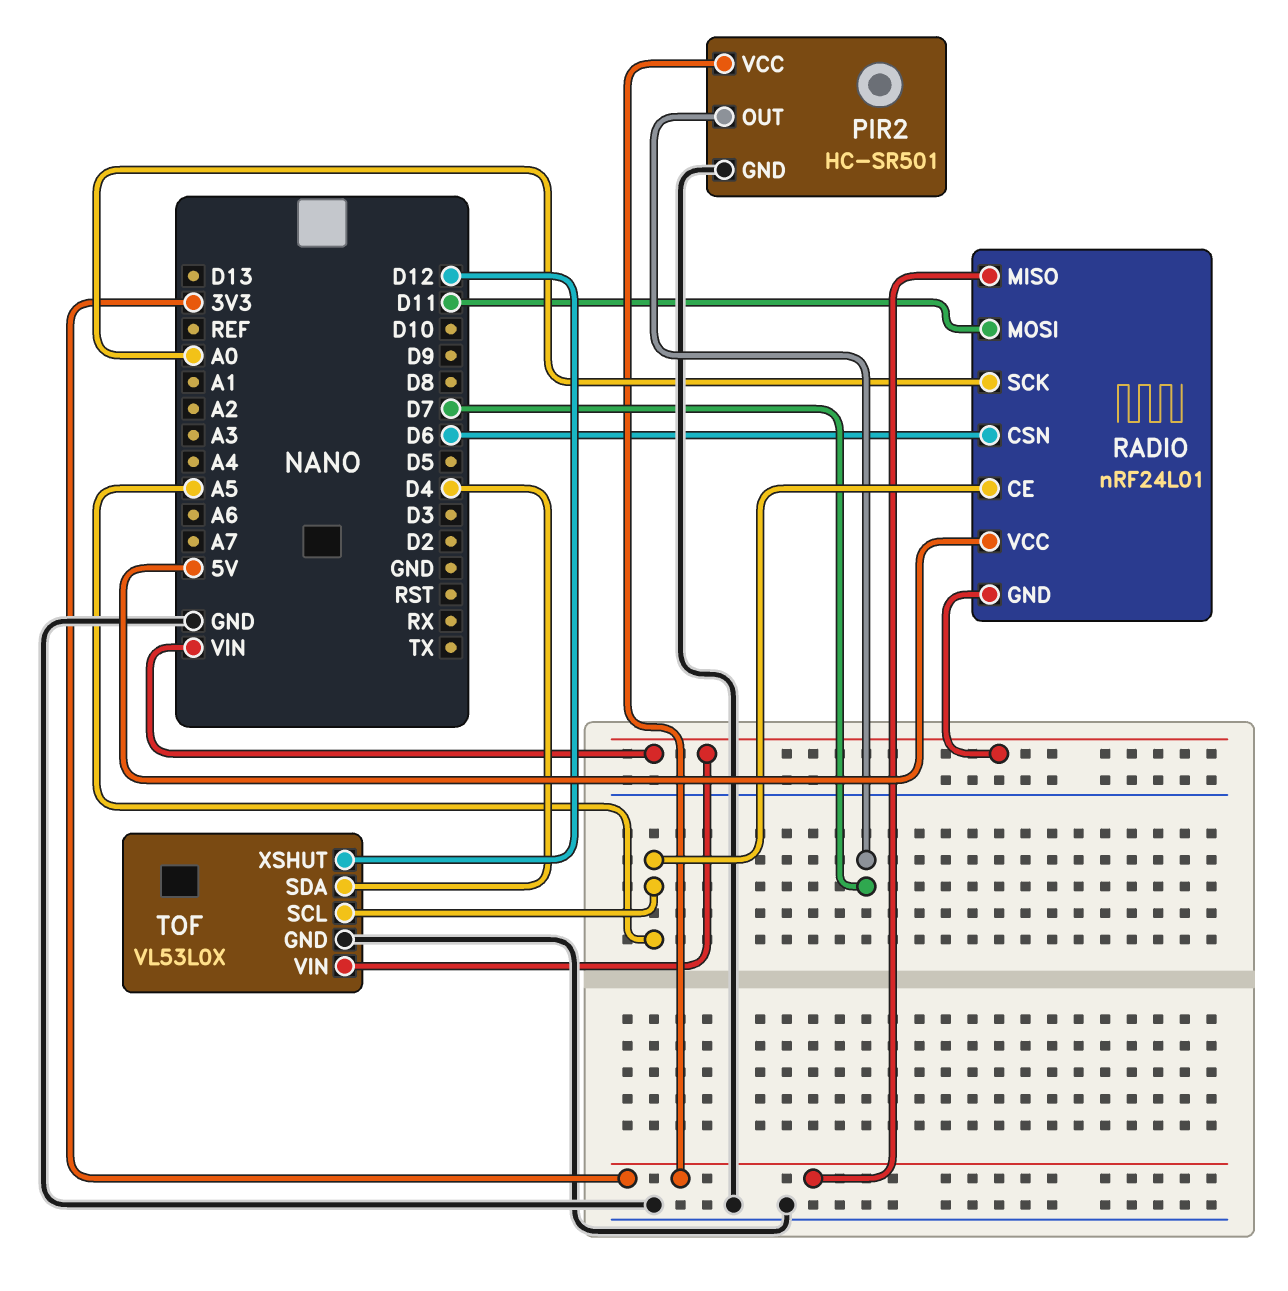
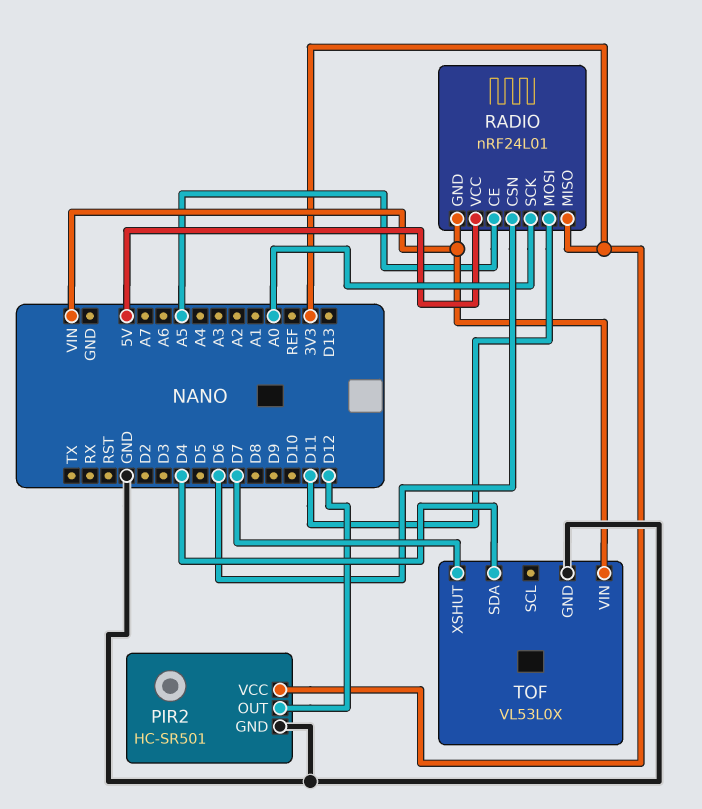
PIR2 pin OUT: D7 -> D12
TOF pin SCL: A5 -> none
TOF pin XSHUT: D12 -> D7

